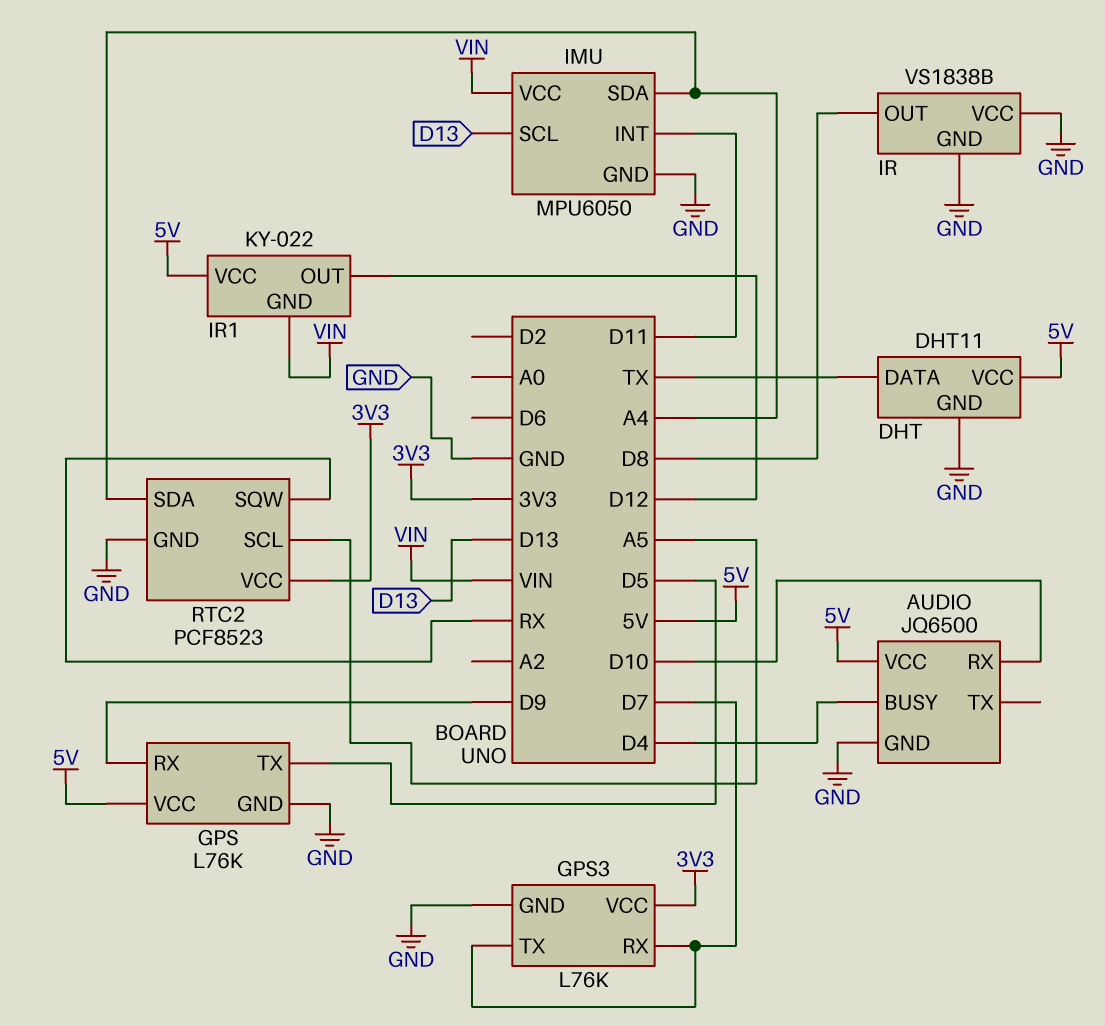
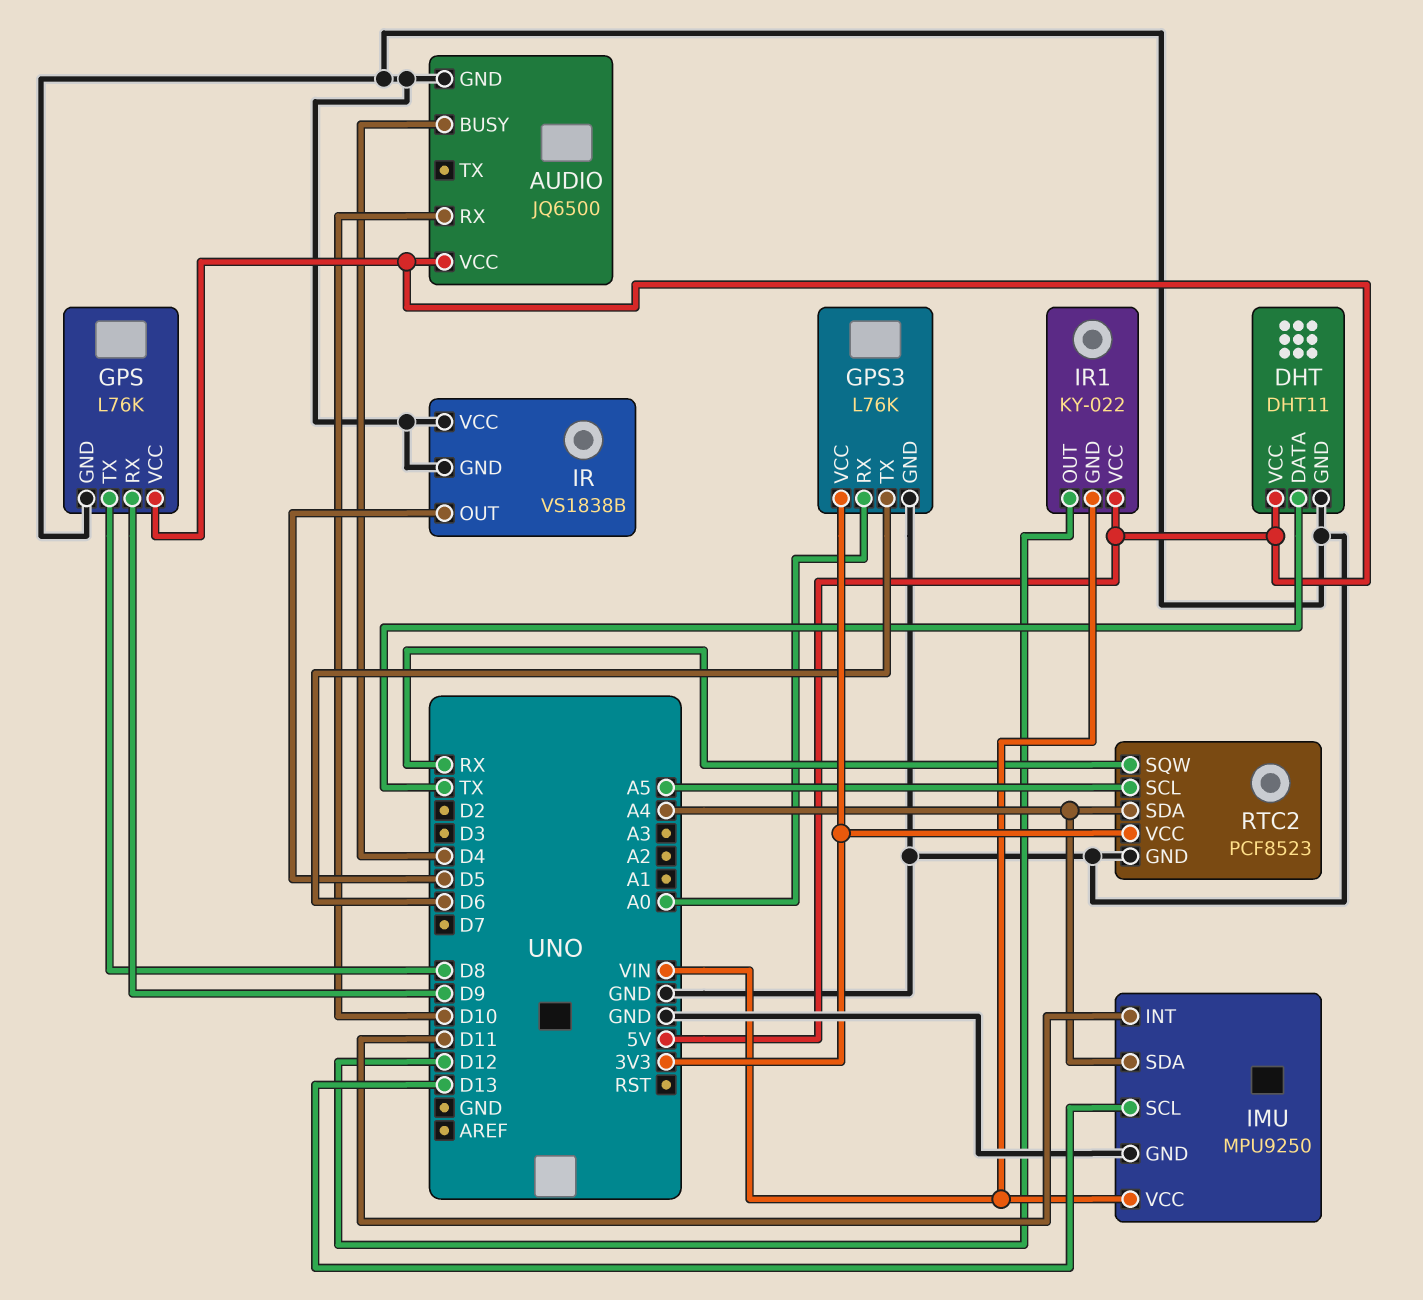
GPS pin TX: D5 -> D8
GPS3 pin RX: D7 -> A0
GPS3 pin TX: D7 -> D6
IMU: MPU6050 -> MPU9250
IR pin OUT: D8 -> D5

